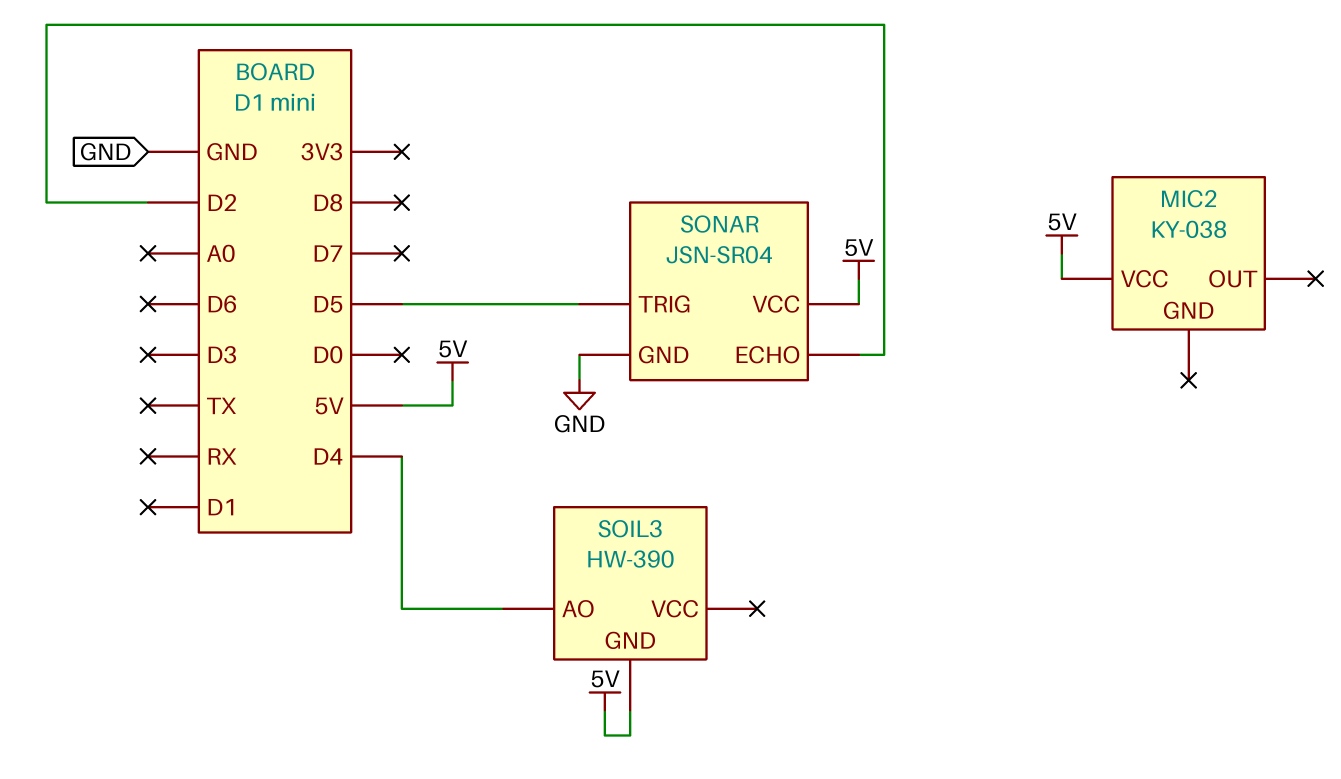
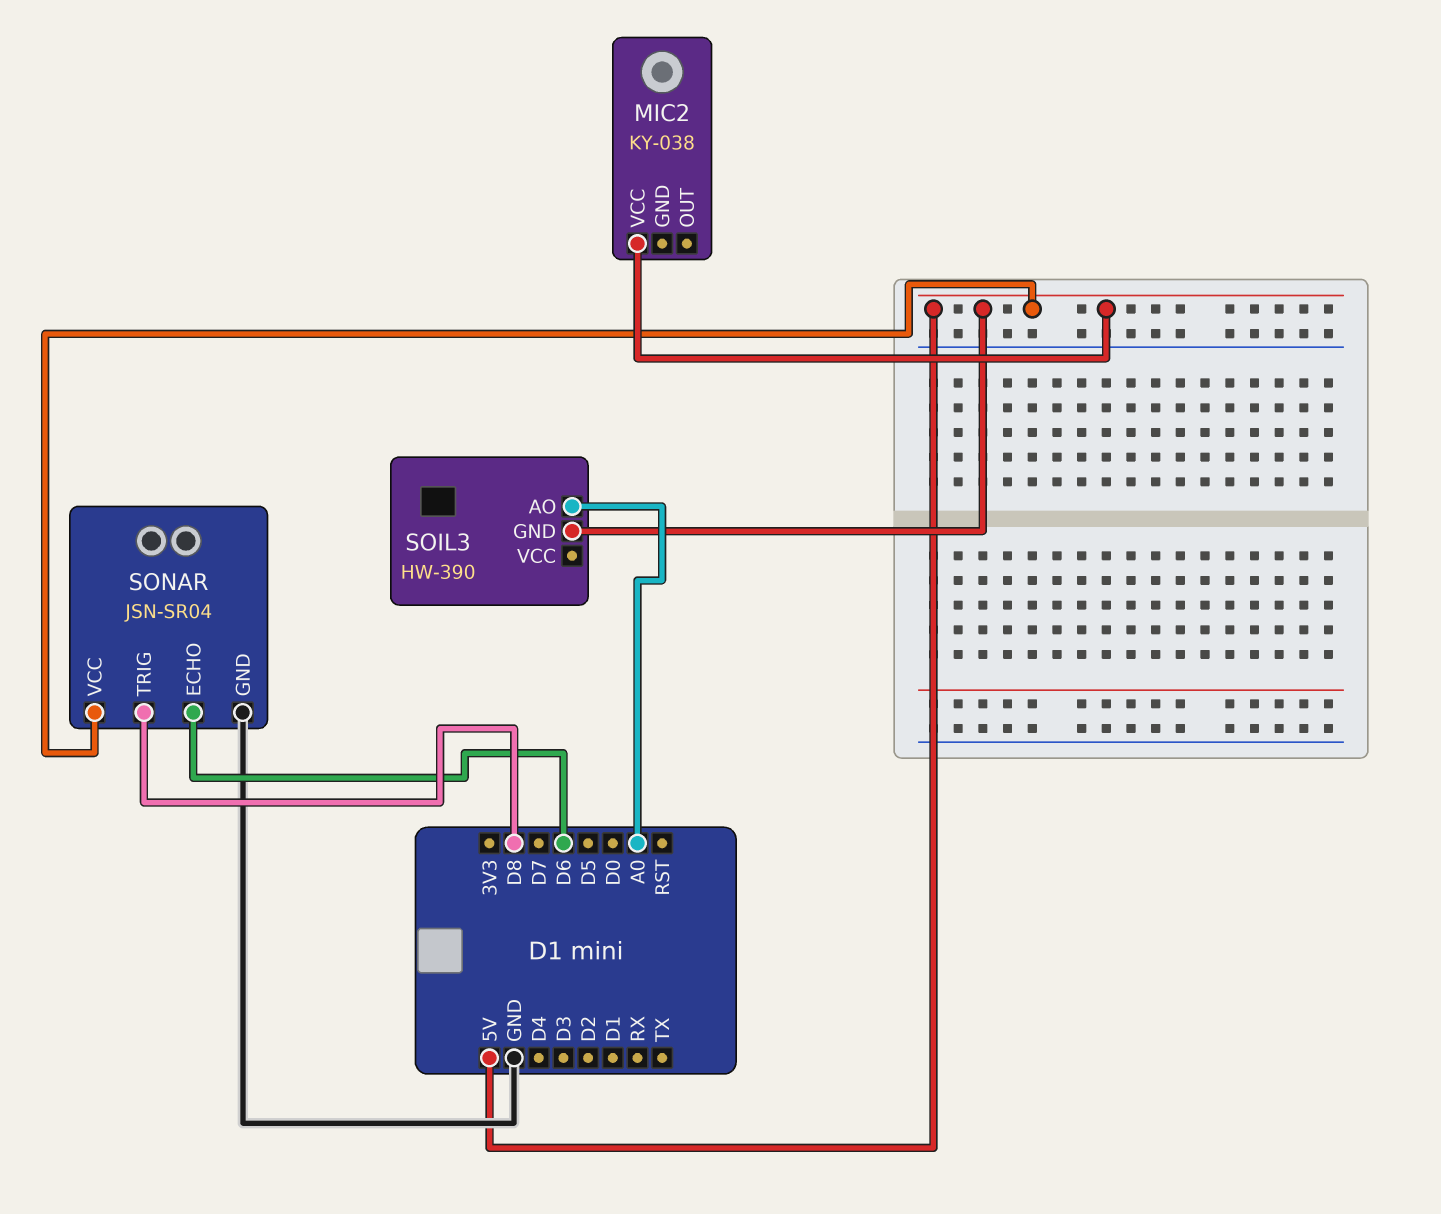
SOIL3 pin AO: D4 -> A0
SONAR pin ECHO: D2 -> D6
SONAR pin TRIG: D5 -> D8

